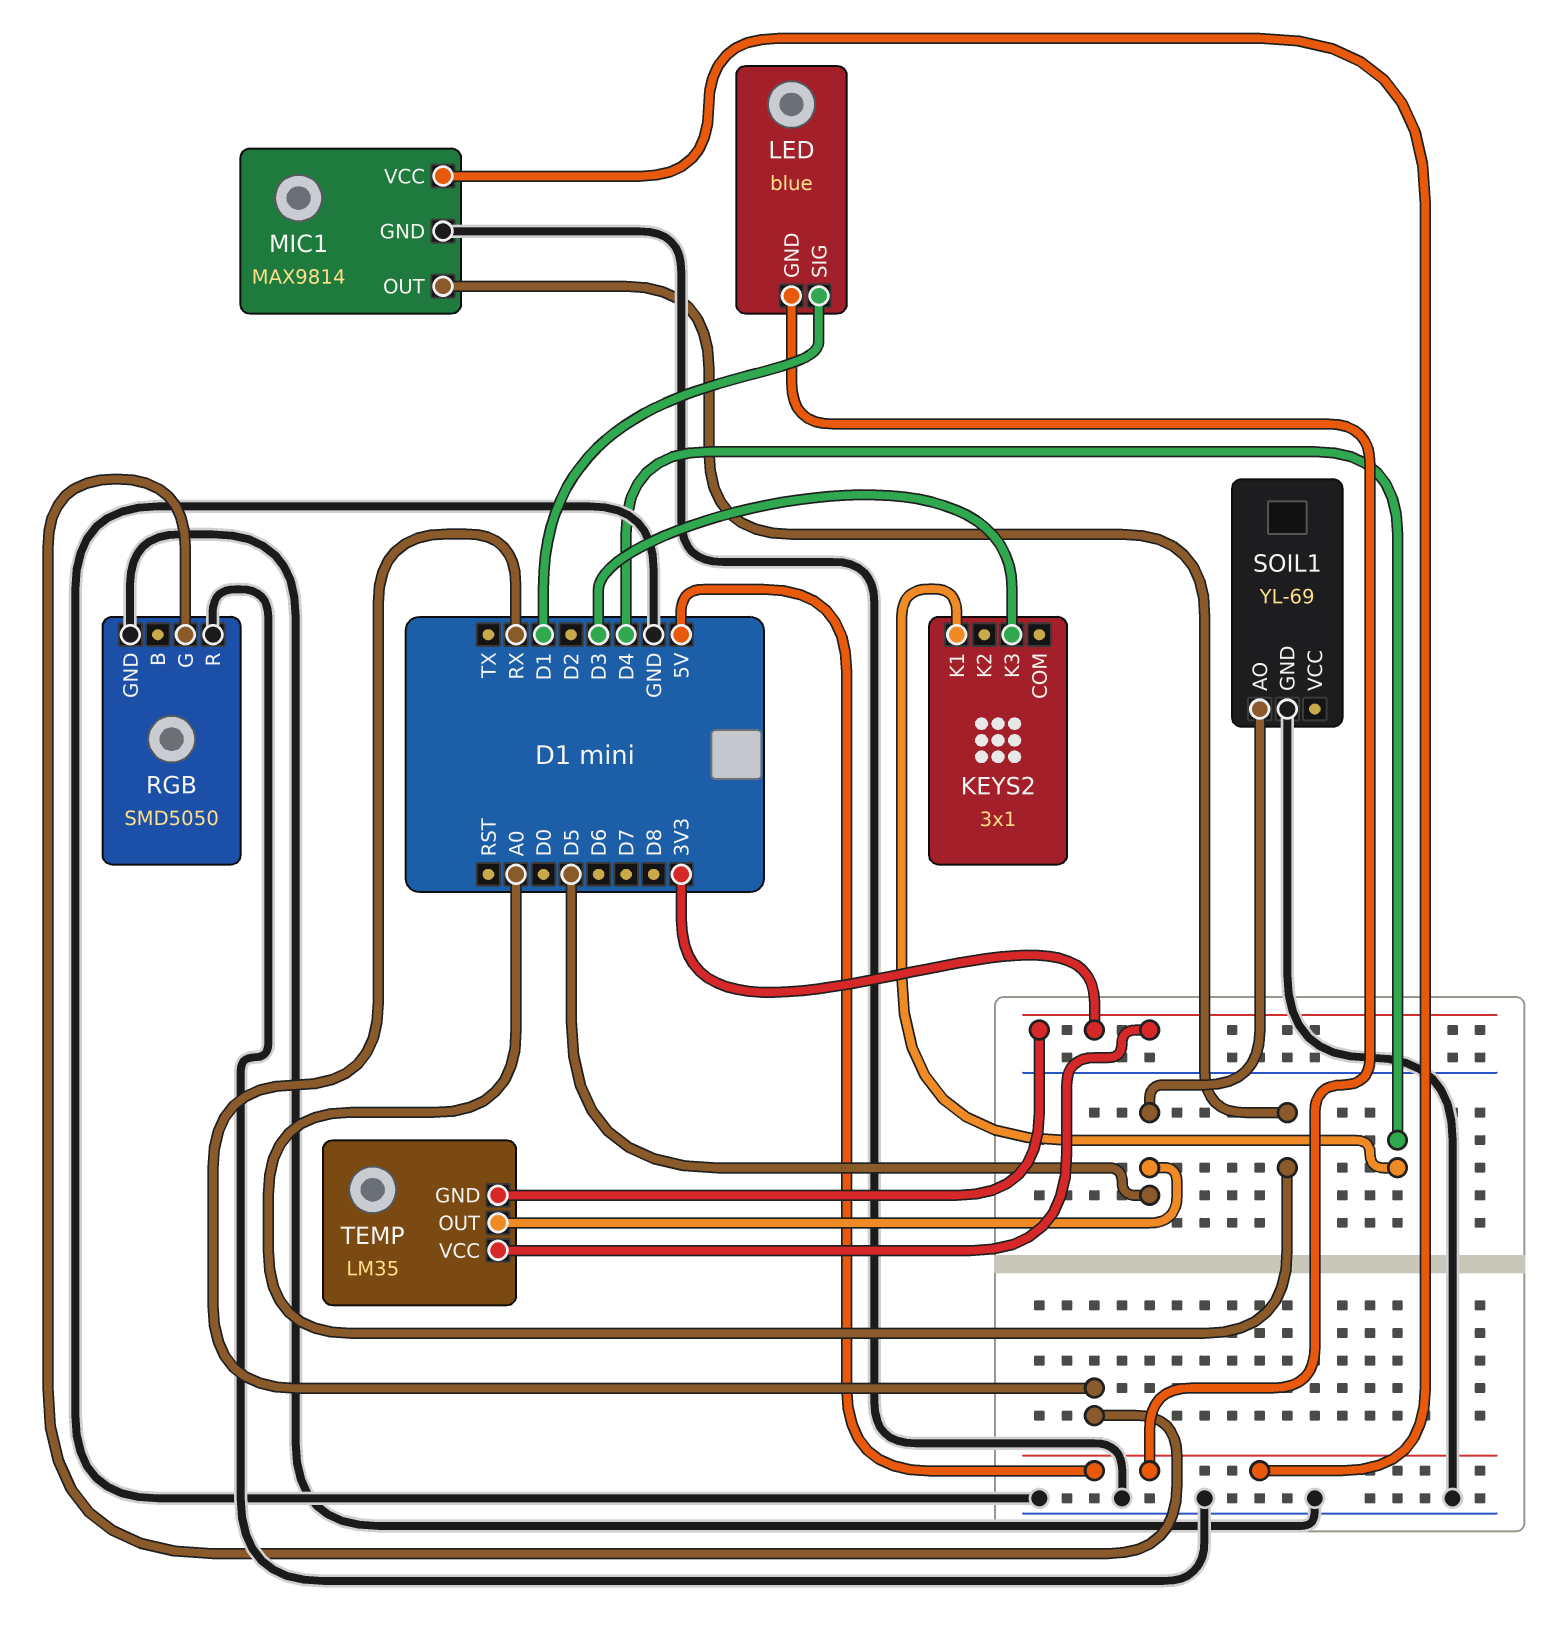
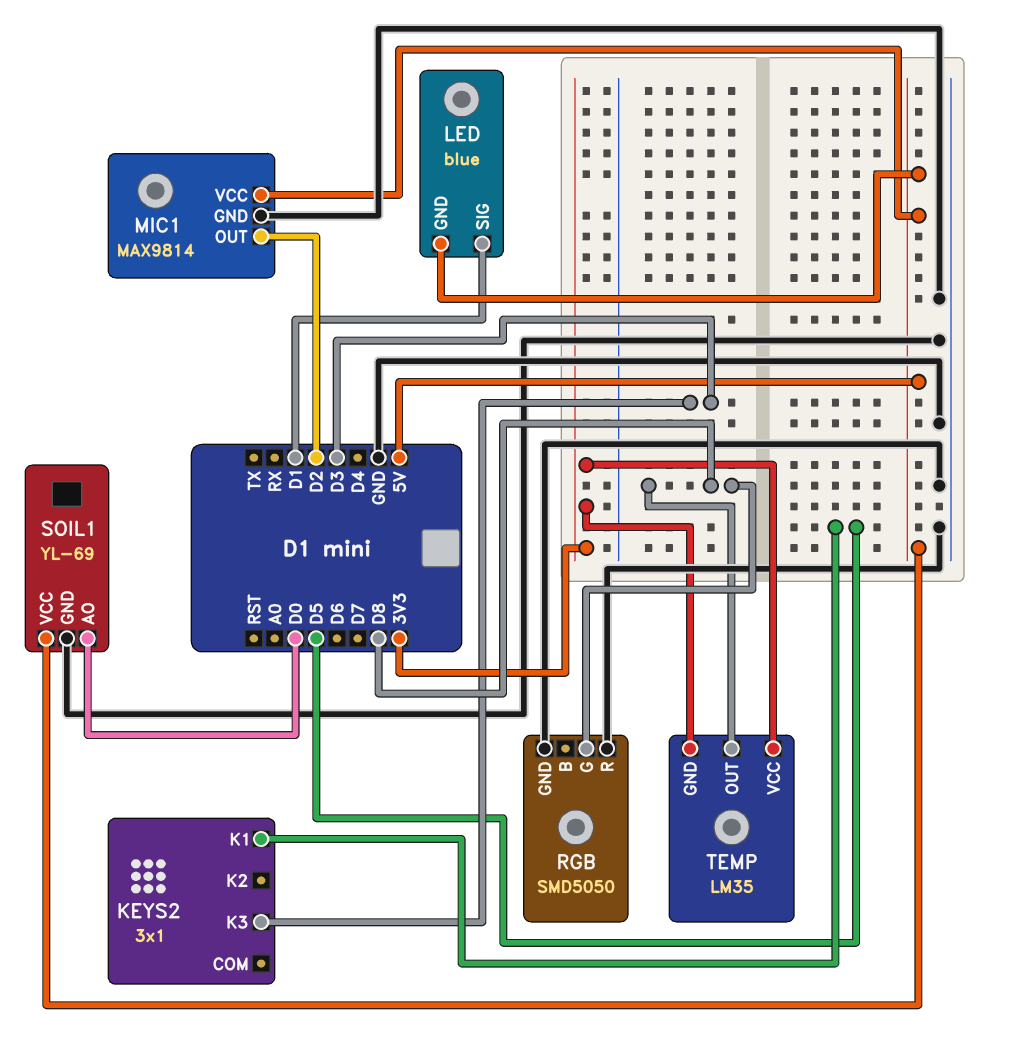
KEYS2 pin K1: D4 -> D5
MIC1 pin OUT: A0 -> D2
RGB pin G: RX -> D8
SOIL1 pin AO: D5 -> D0
SOIL1 pin VCC: none -> 5V
TEMP pin OUT: D5 -> D8

